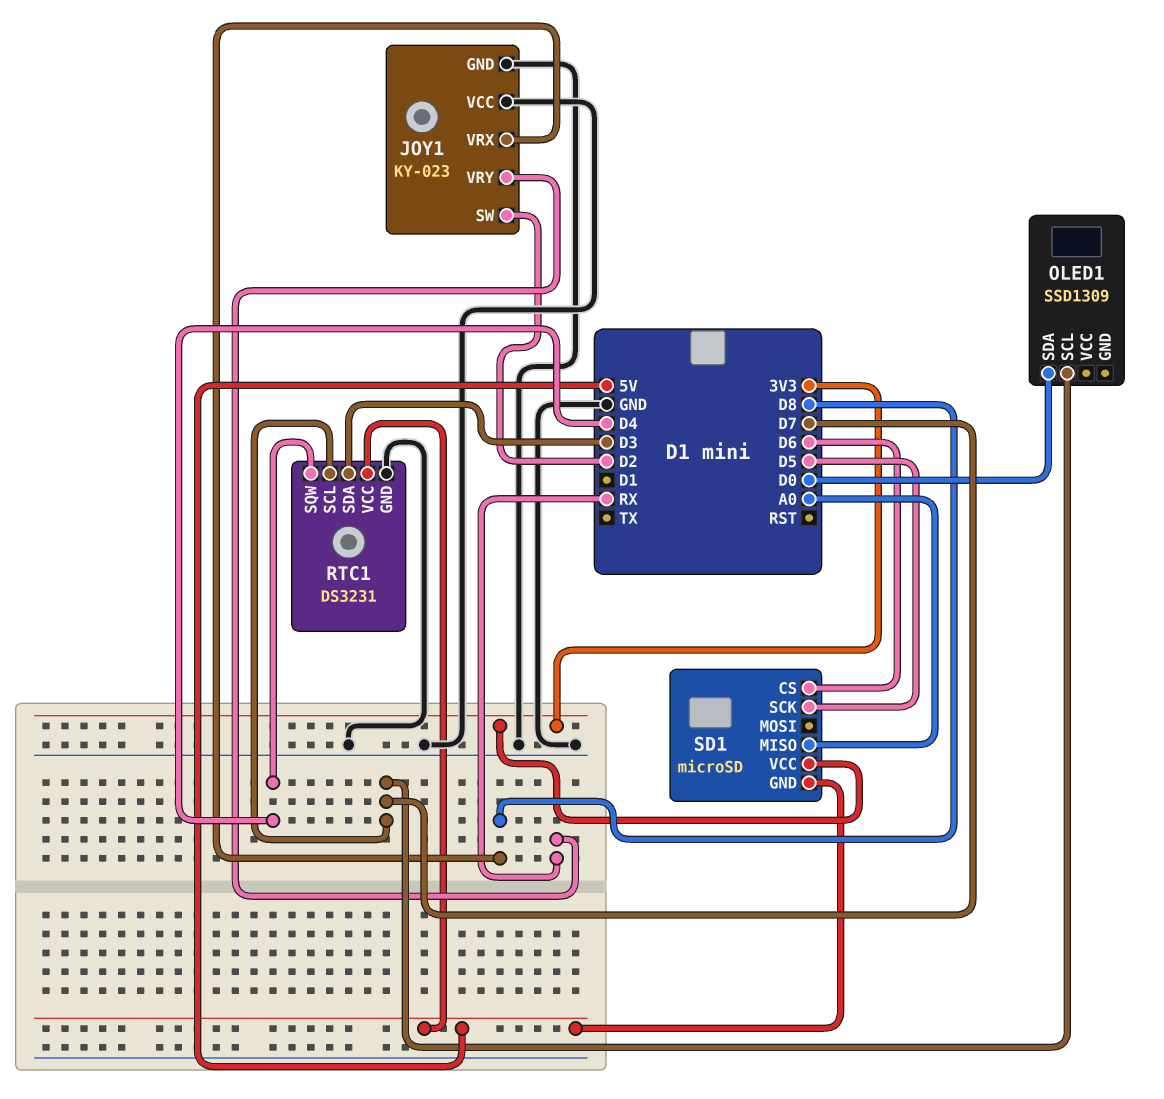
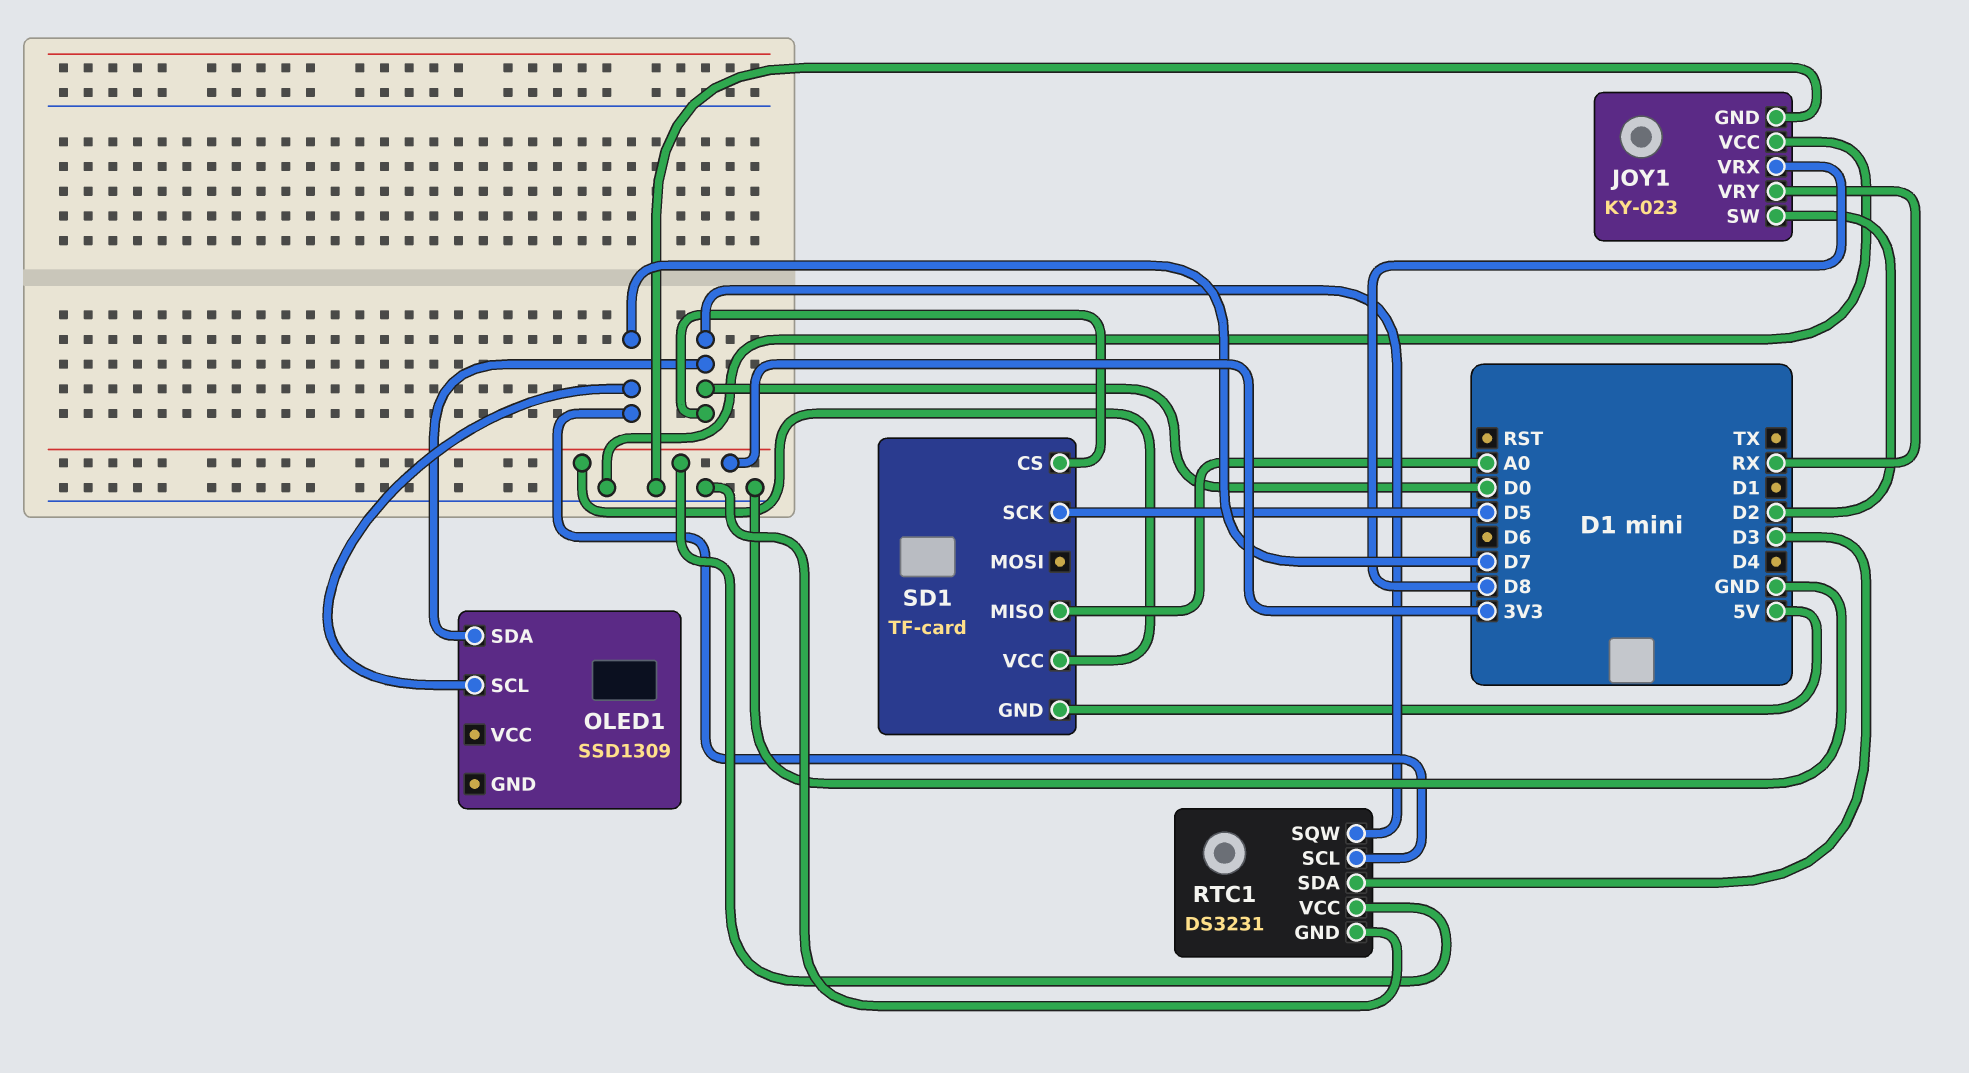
RTC1 pin SQW: D4 -> D0
RTC1 pin VCC: 5V -> 3V3
SD1: microSD -> TF-card
SD1 pin CS: D6 -> D0

